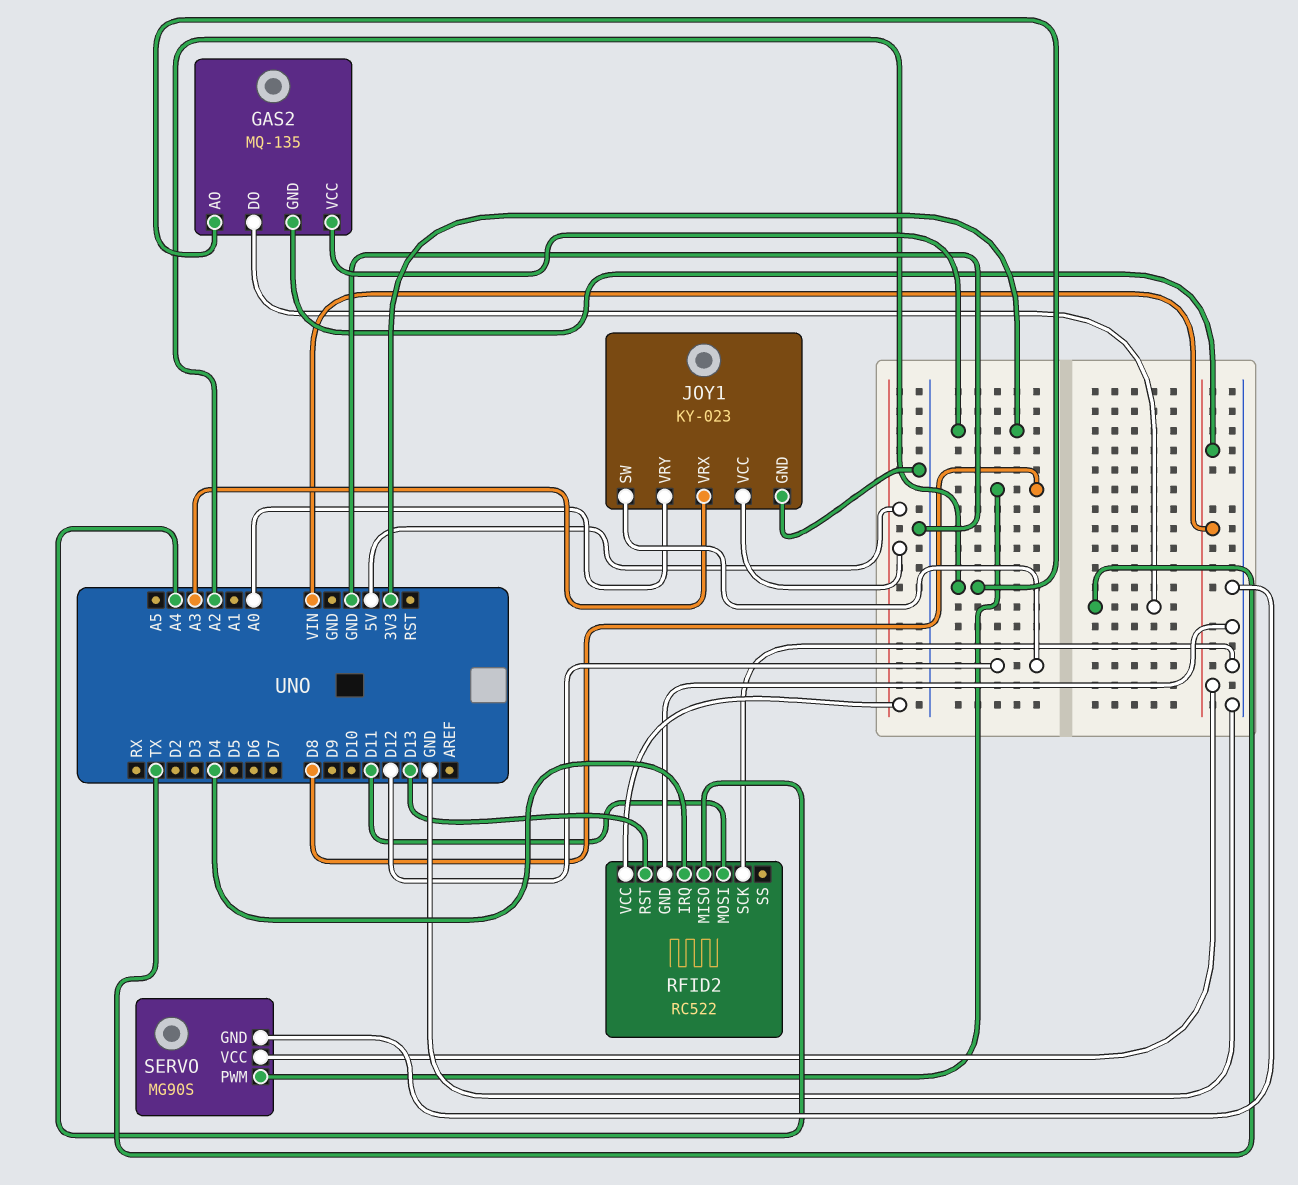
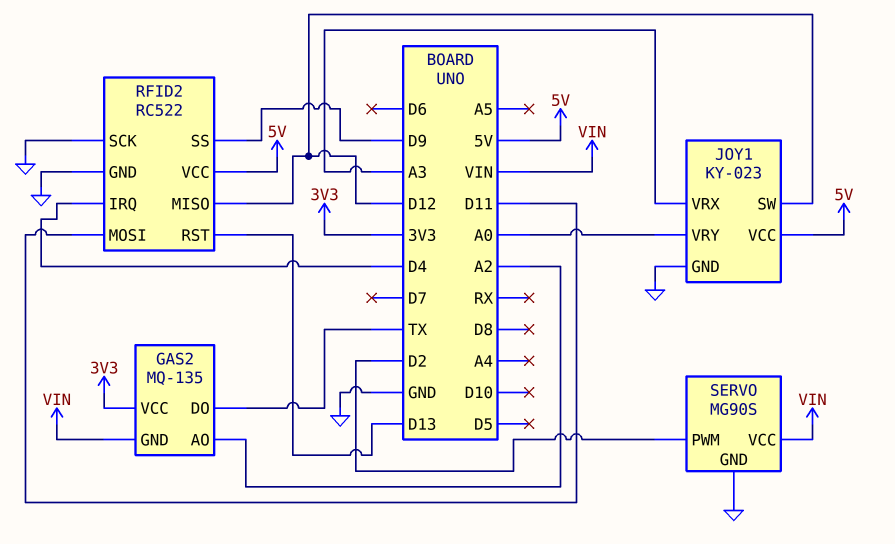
RFID2 pin MISO: A4 -> D12
RFID2 pin SS: none -> D9
SERVO pin PWM: D8 -> D2

